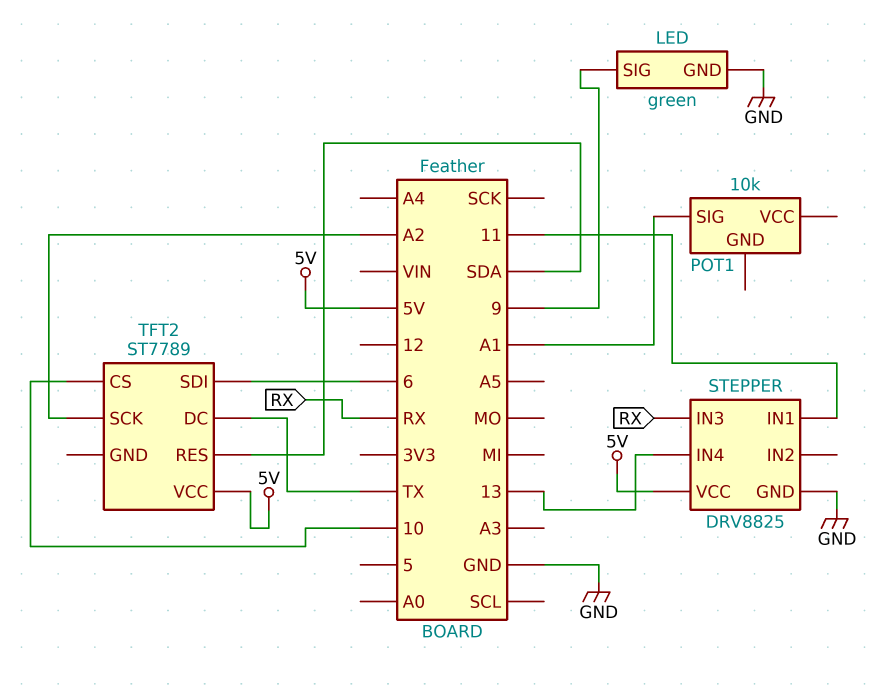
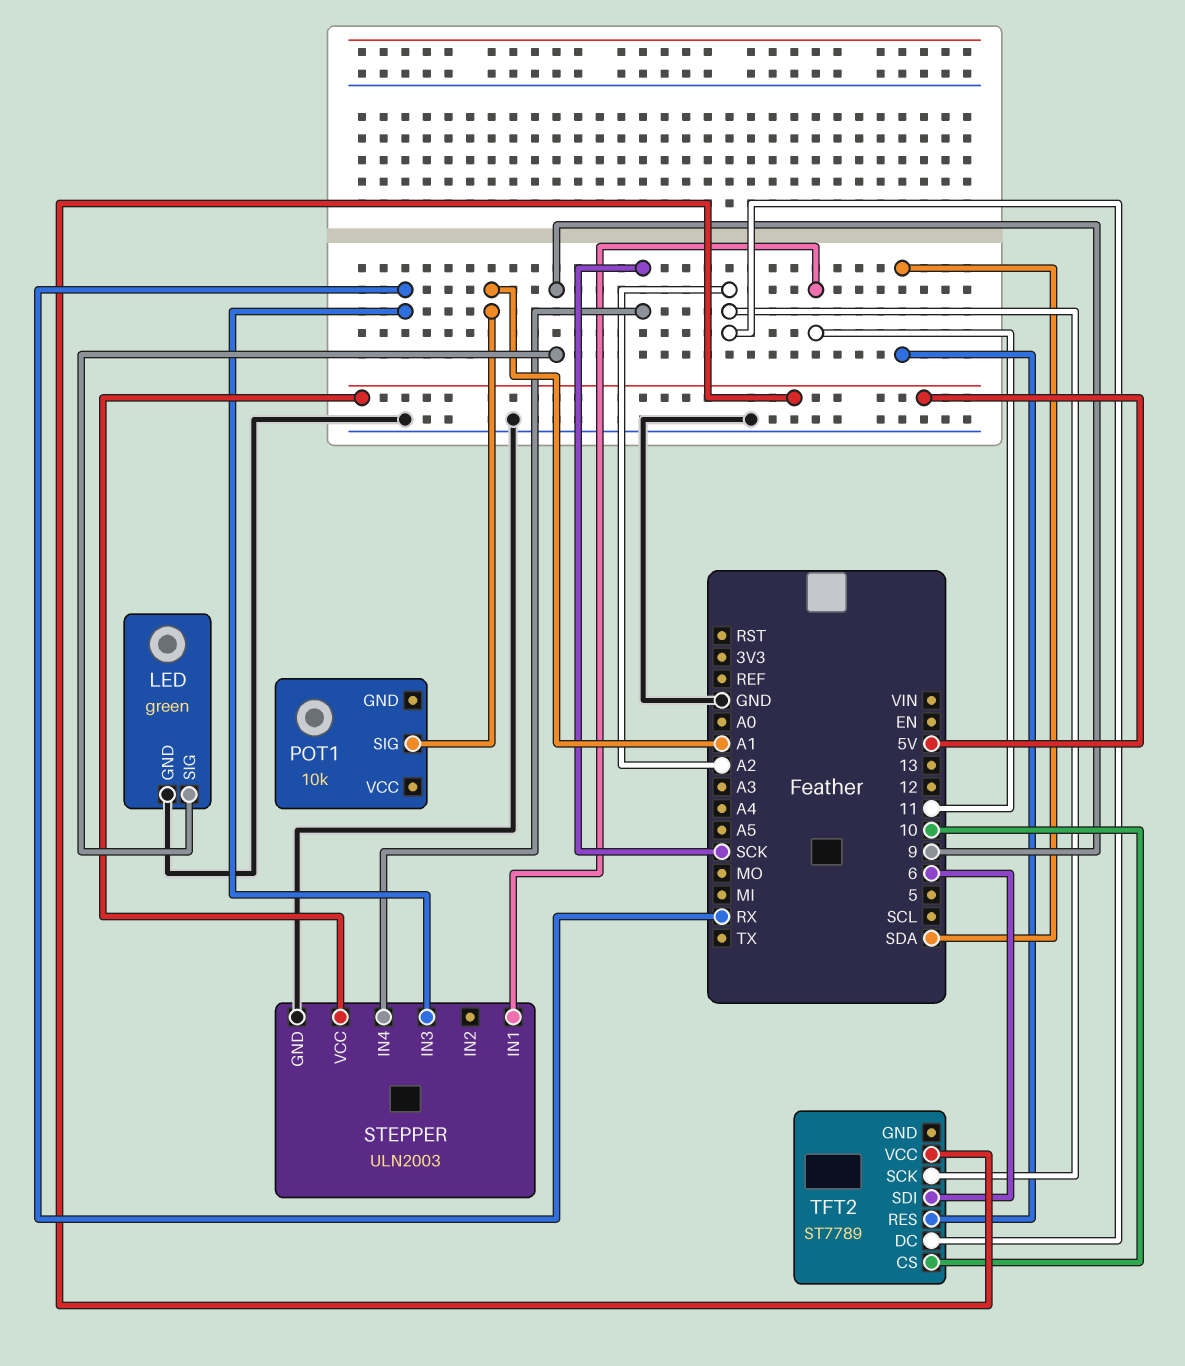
STEPPER: DRV8825 -> ULN2003
STEPPER pin IN4: 13 -> SCK
TFT2 pin DC: TX -> A2

